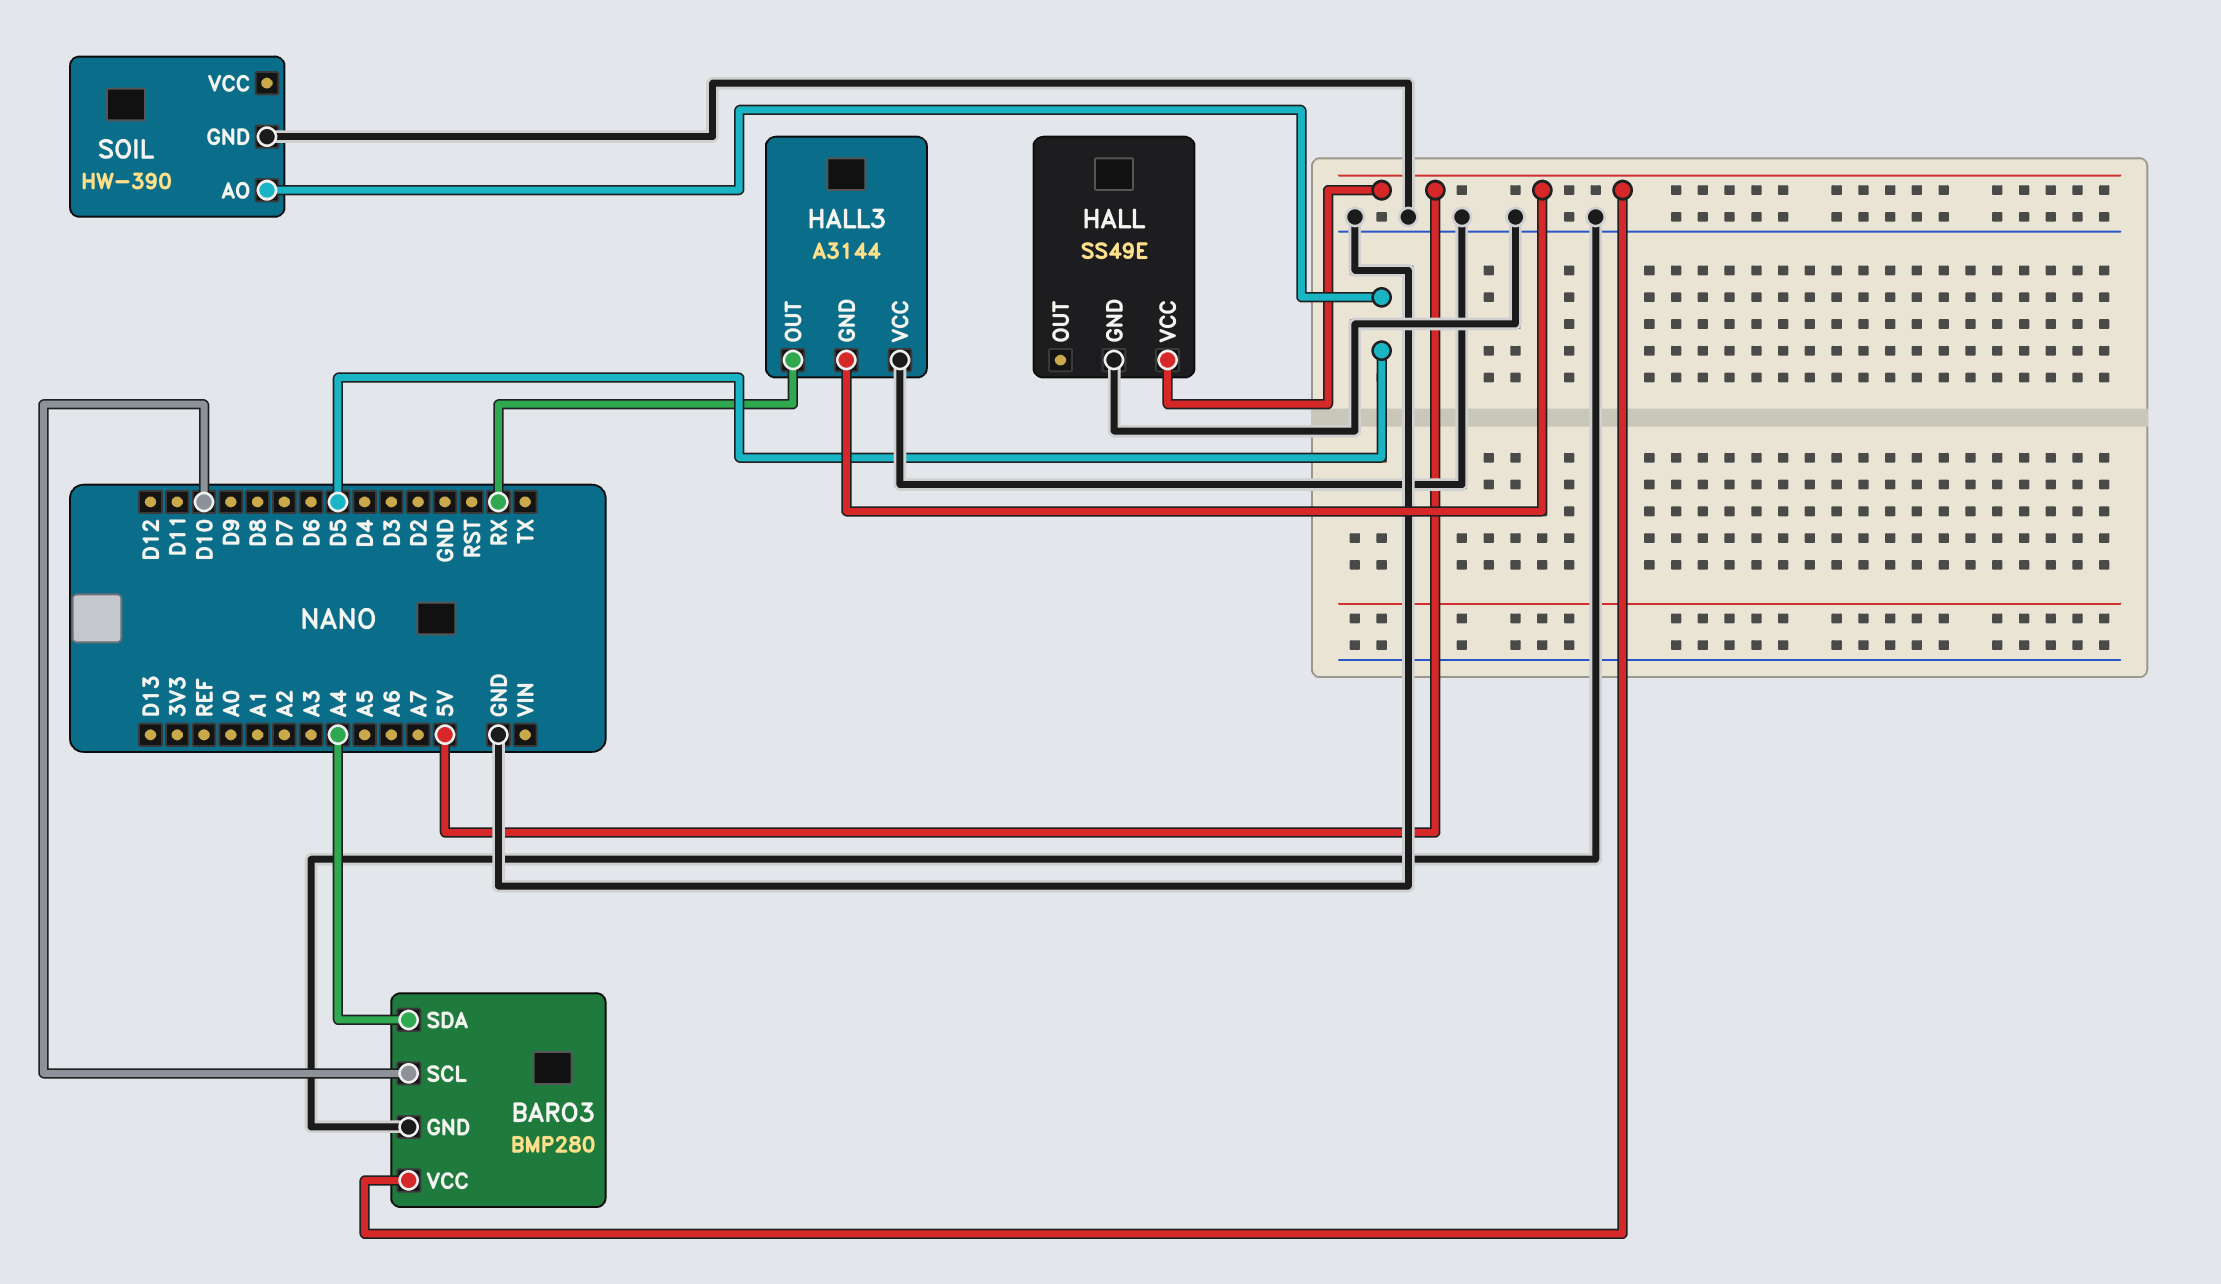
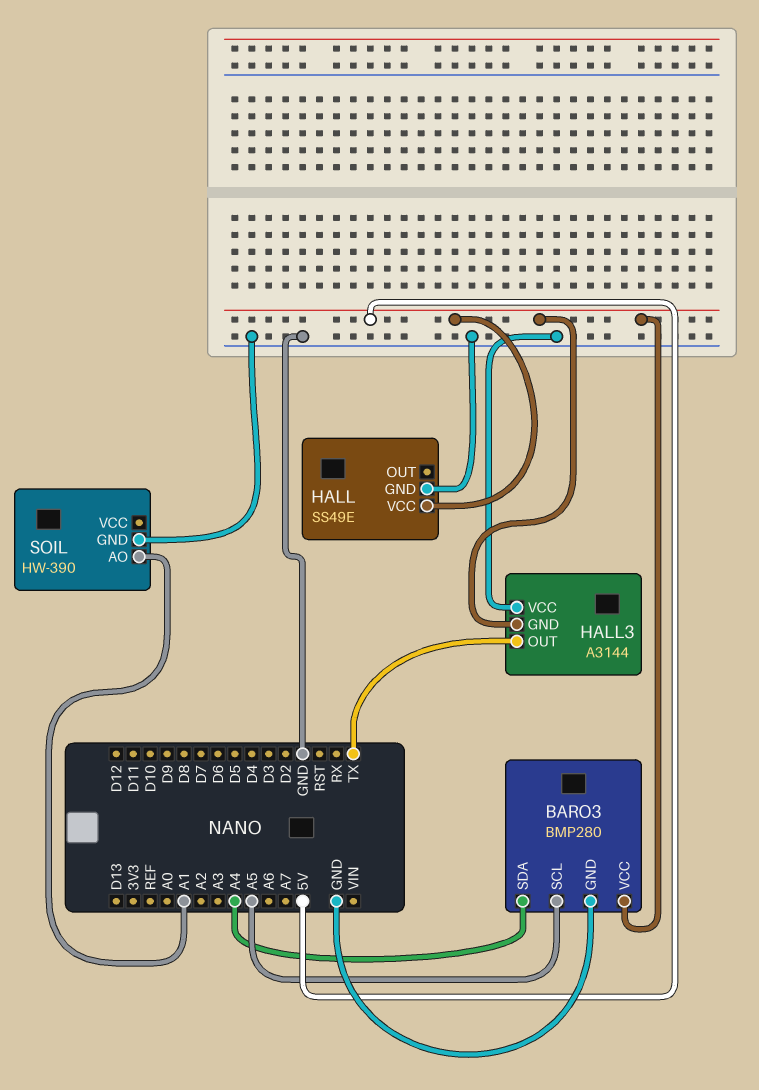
BARO3 pin SCL: D10 -> A5
HALL3 pin OUT: RX -> TX
SOIL pin AO: D5 -> A1

